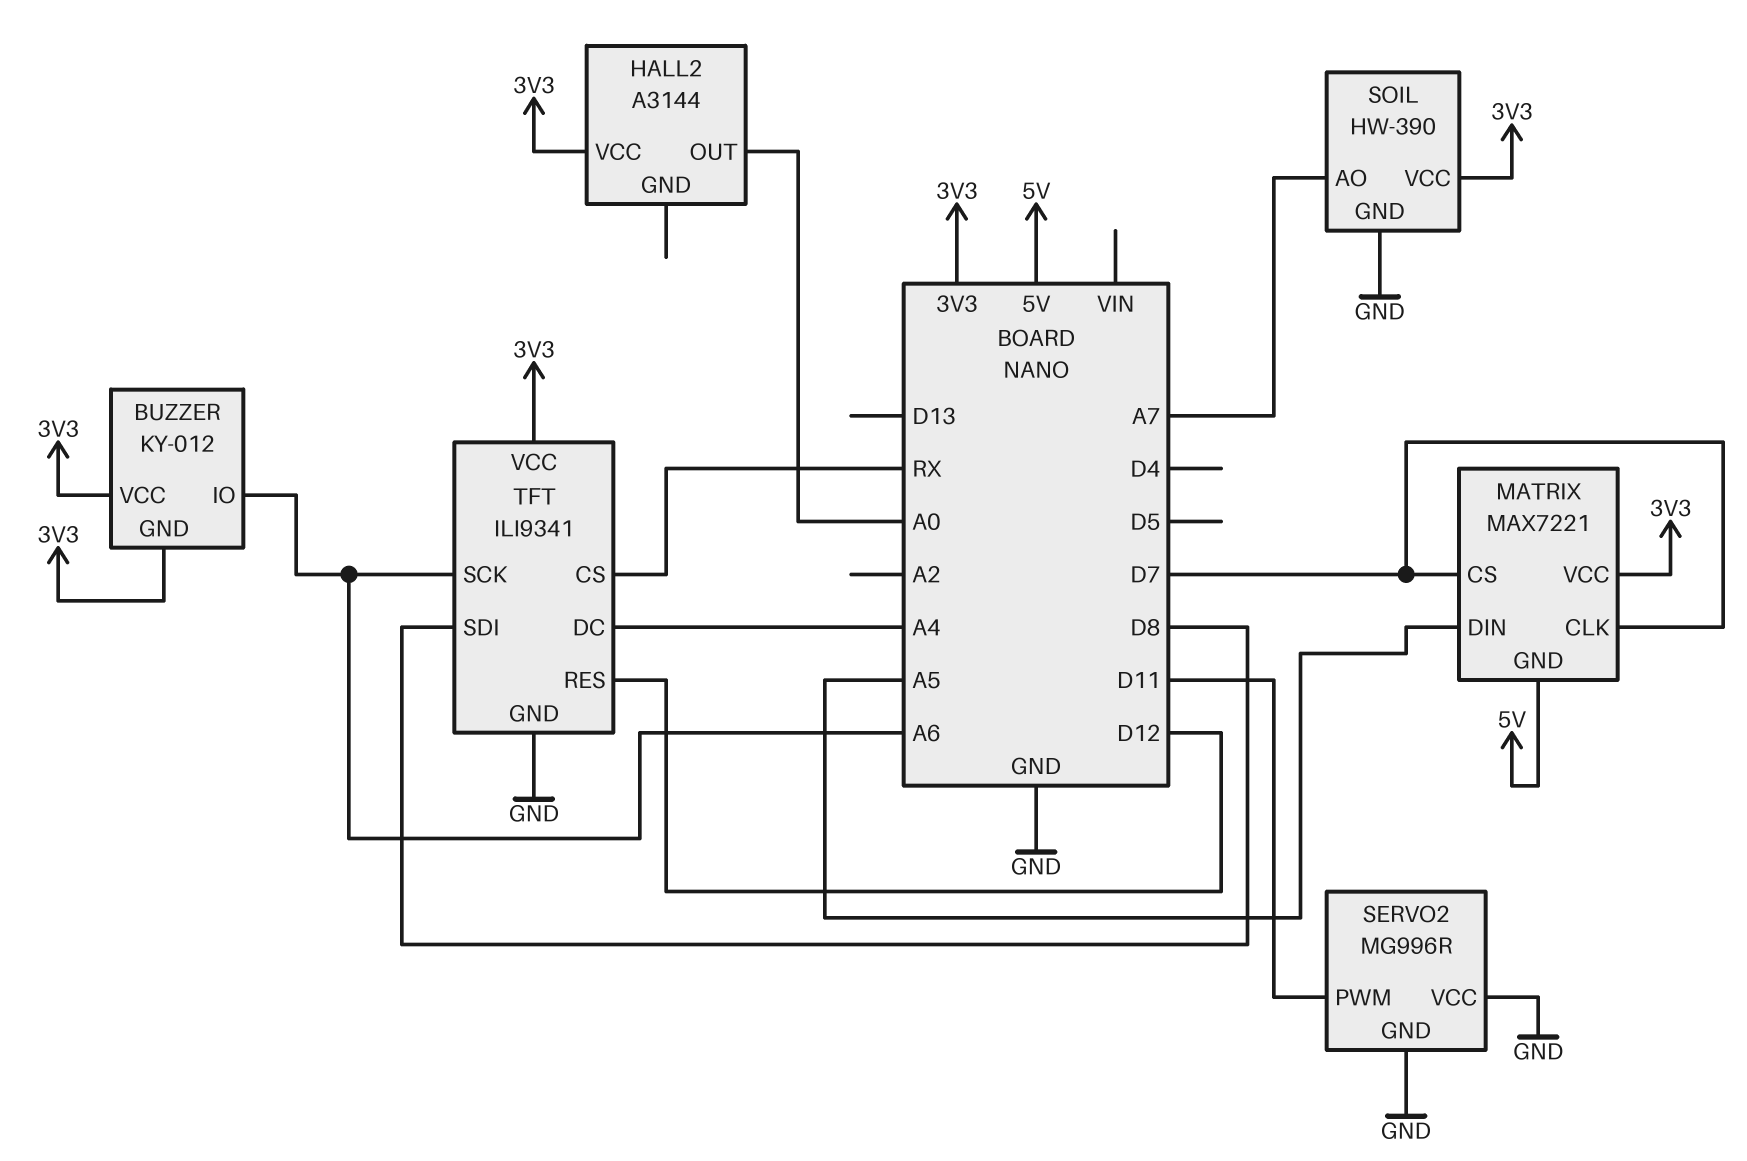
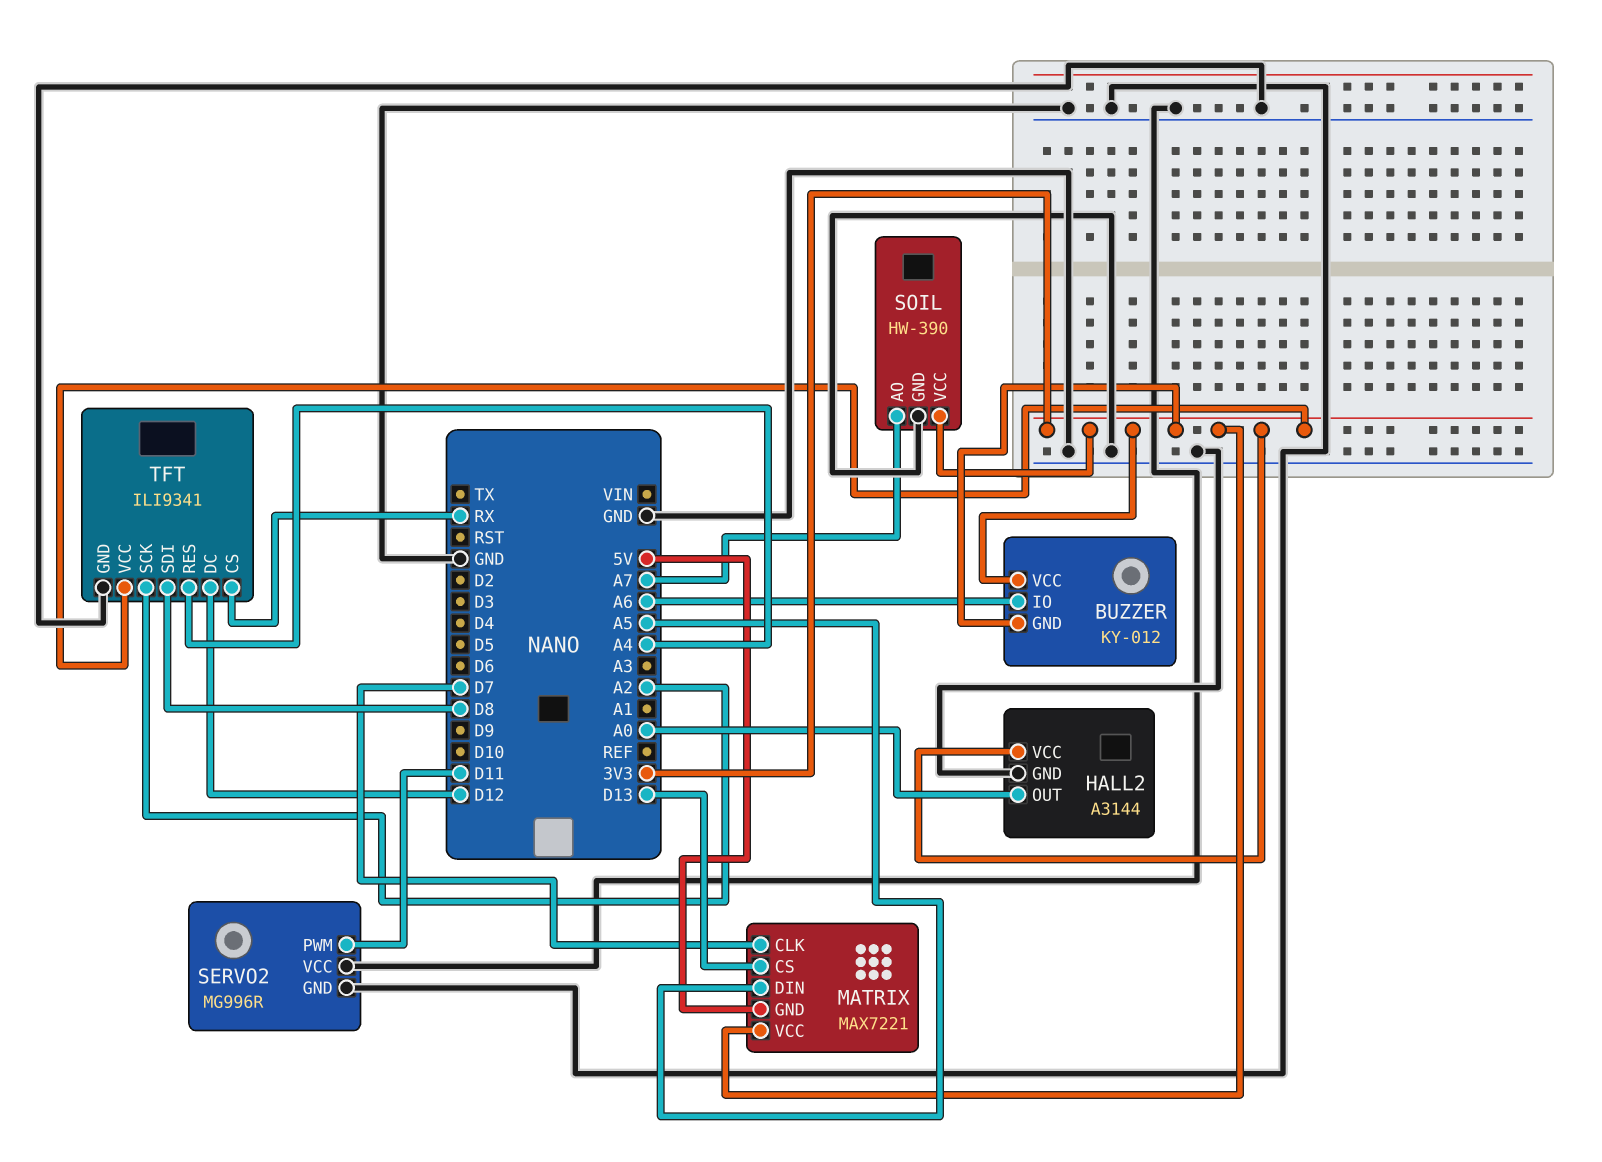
HALL2 pin GND: none -> GND
MATRIX pin CS: D7 -> D13
TFT pin DC: A4 -> D12
TFT pin RES: D12 -> A4
TFT pin SCK: A6 -> A2

